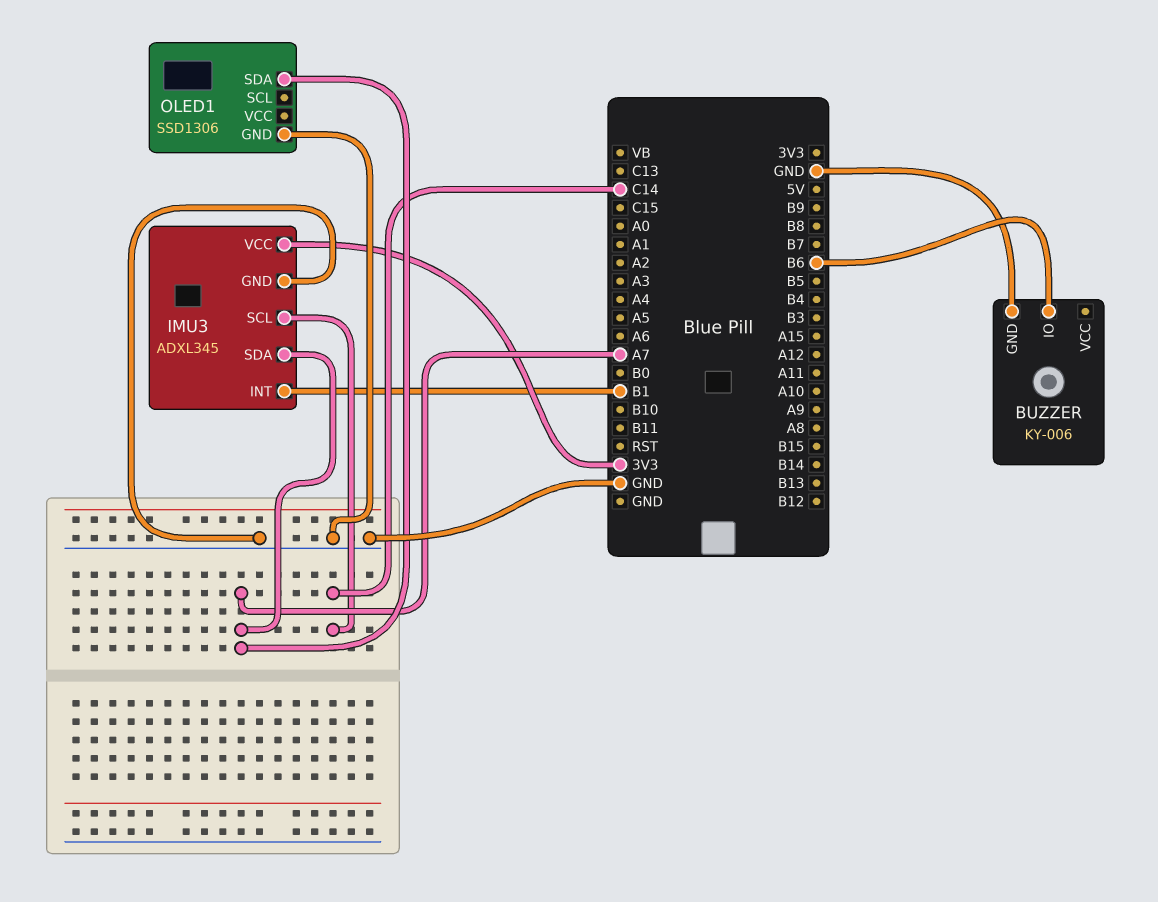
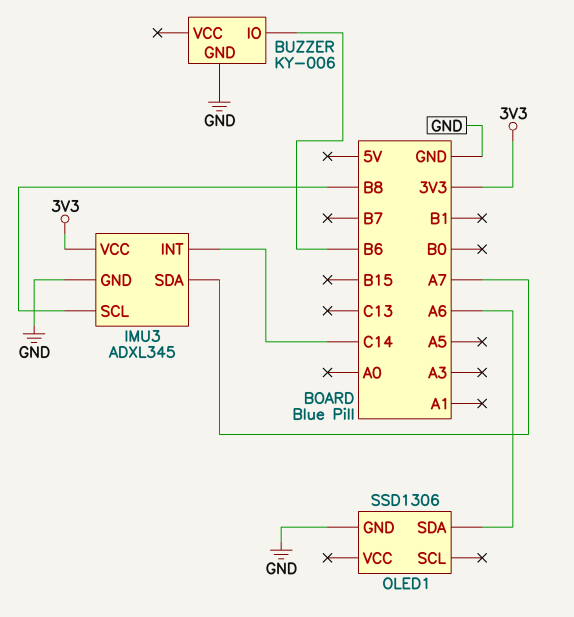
IMU3 pin INT: B1 -> C14
IMU3 pin SCL: C14 -> B8
OLED1 pin SDA: A7 -> A6

